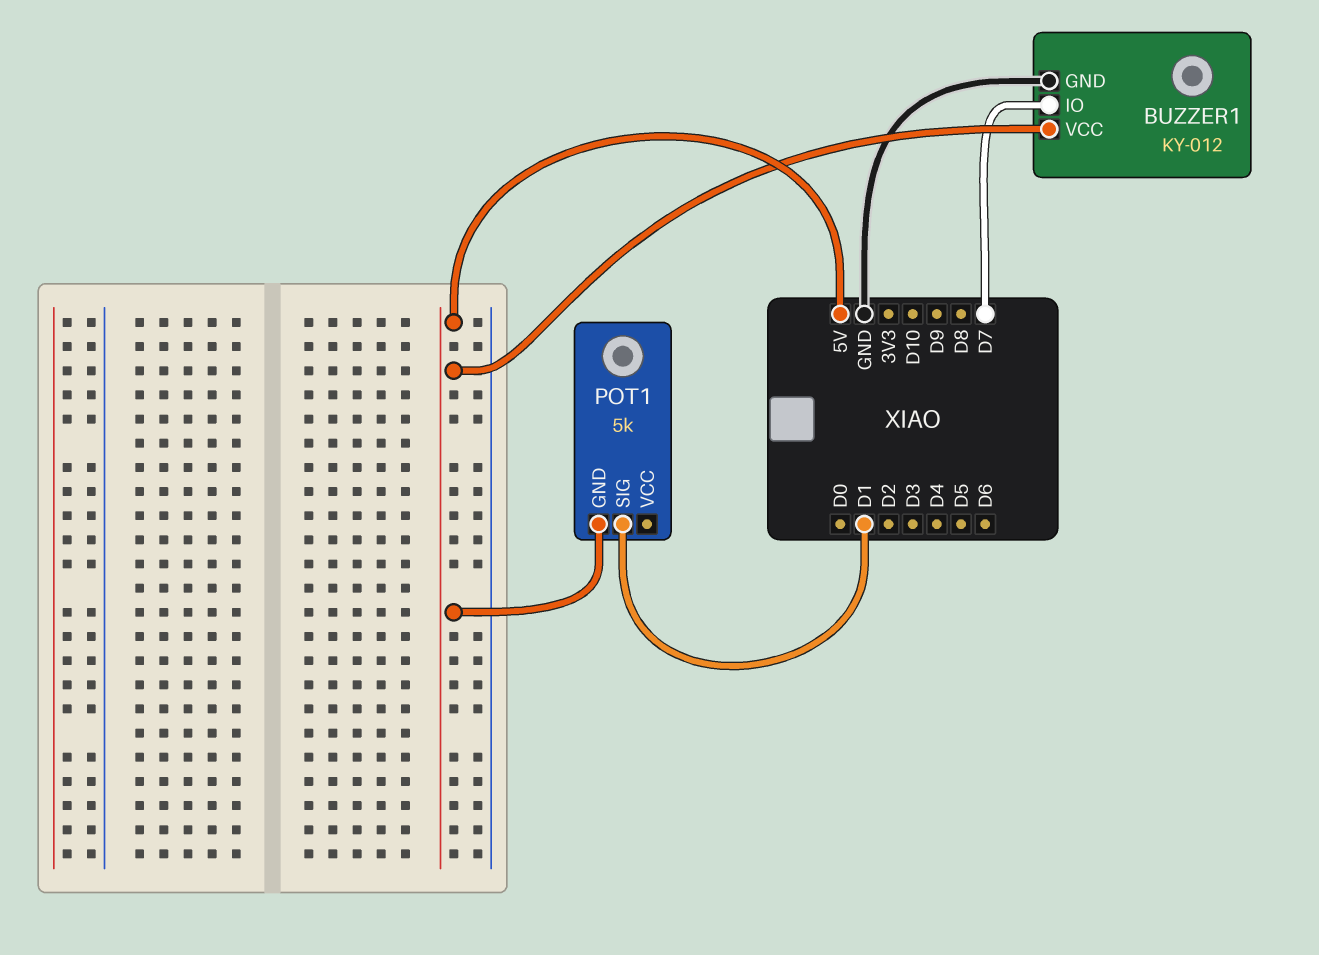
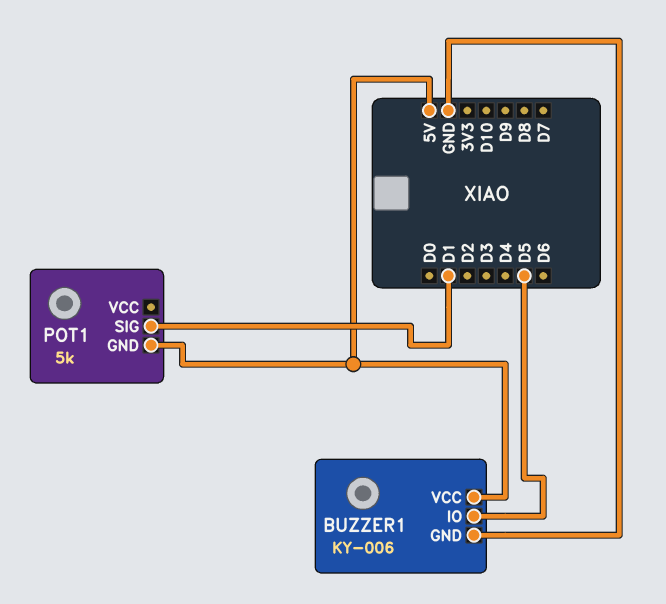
BUZZER1: KY-012 -> KY-006
BUZZER1 pin IO: D7 -> D5

